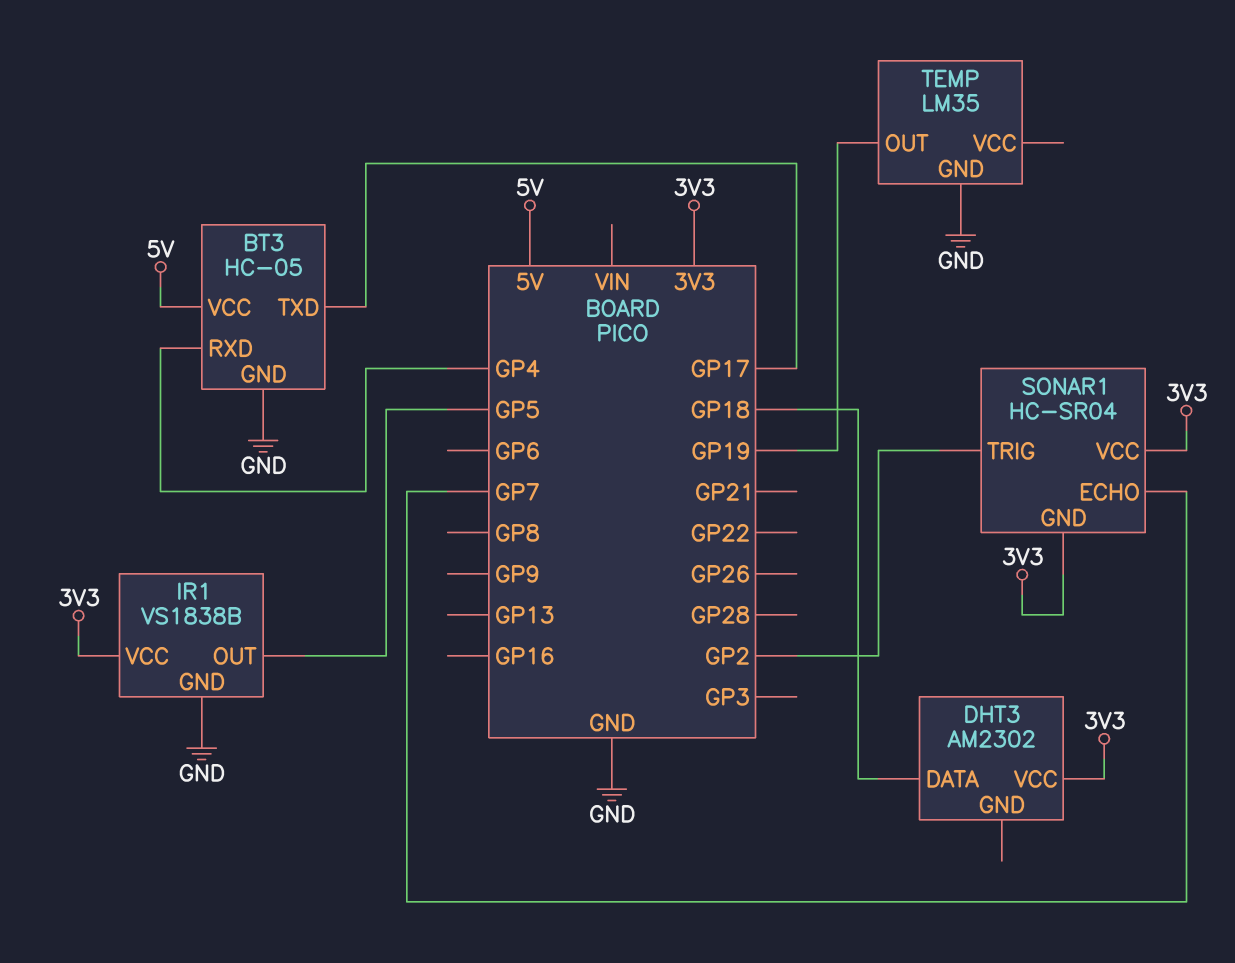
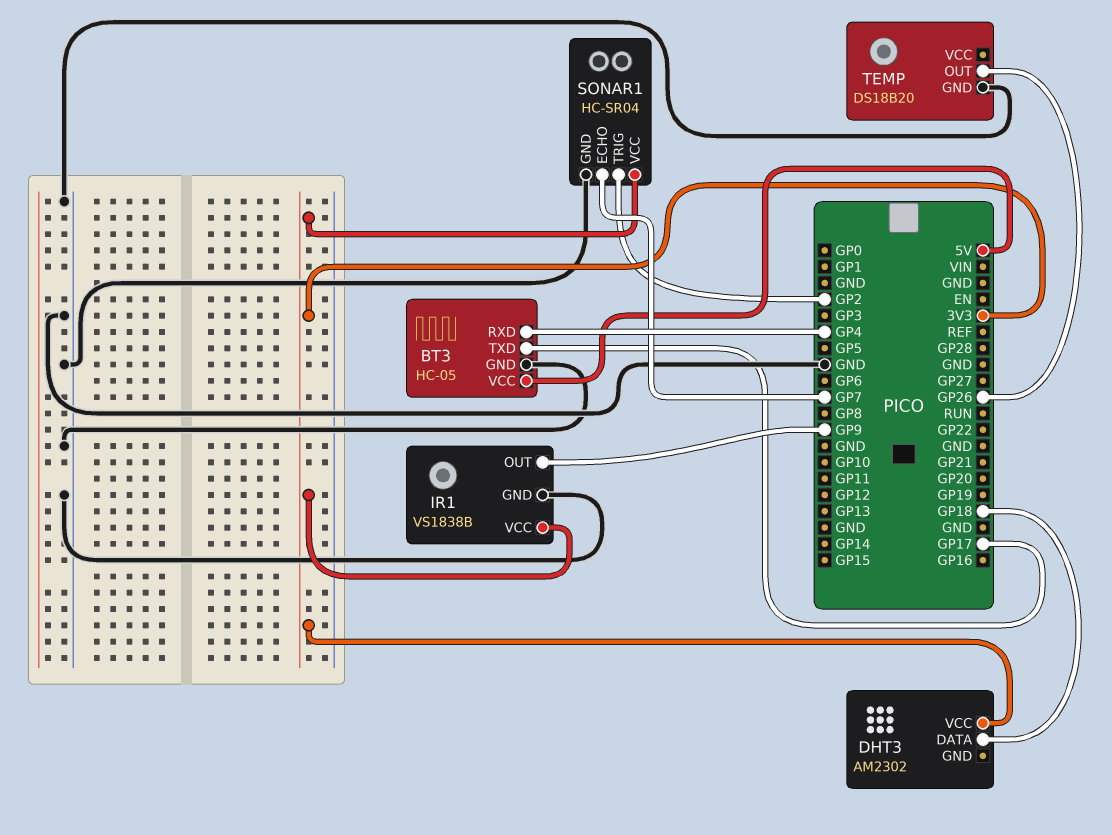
IR1 pin OUT: GP5 -> GP9
SONAR1 pin GND: 3V3 -> GND
TEMP: LM35 -> DS18B20
TEMP pin OUT: GP19 -> GP26

